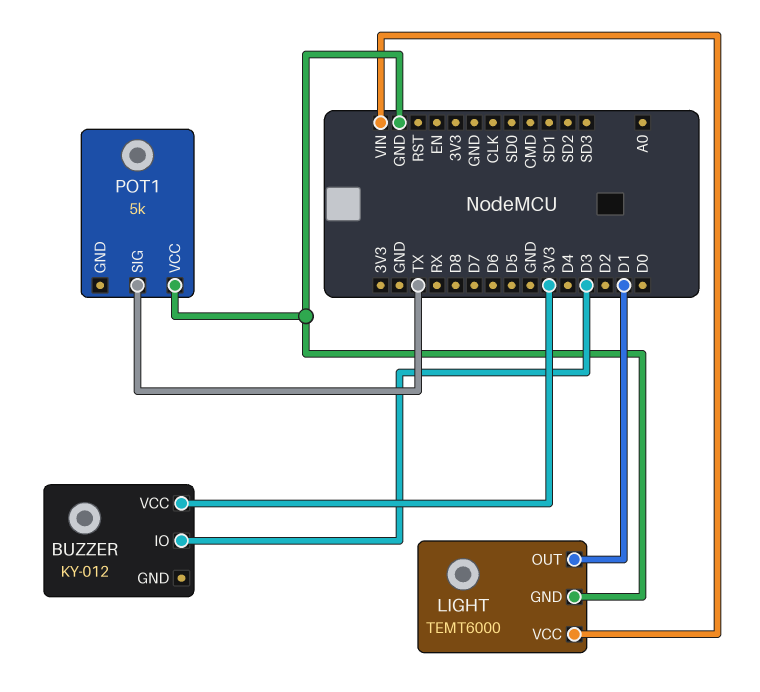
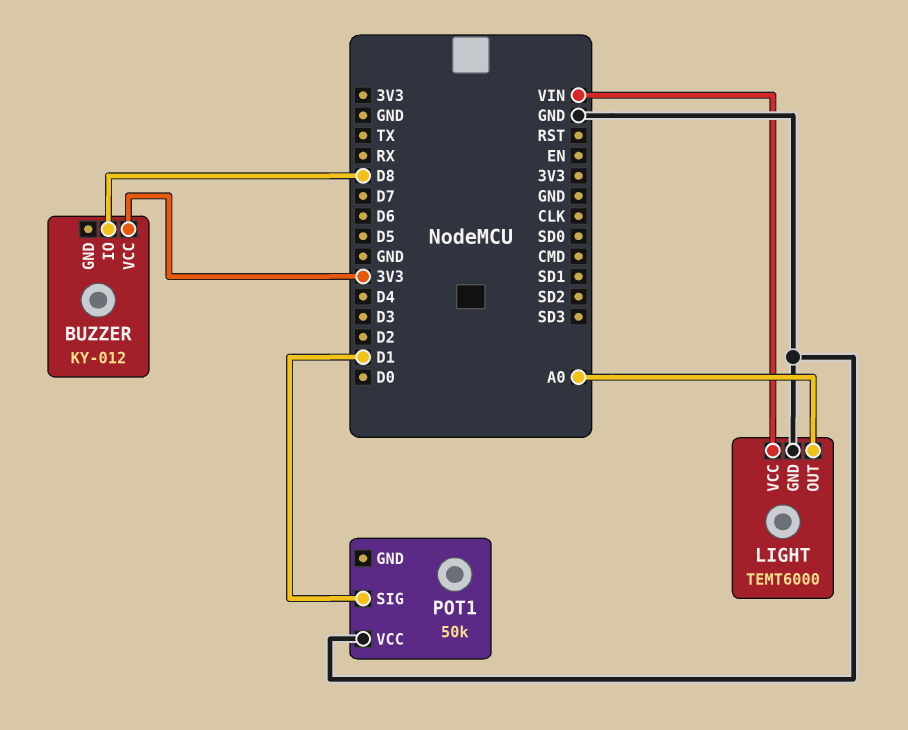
BUZZER pin IO: D3 -> D8
LIGHT pin OUT: D1 -> A0
POT1: 5k -> 50k
POT1 pin SIG: TX -> D1

